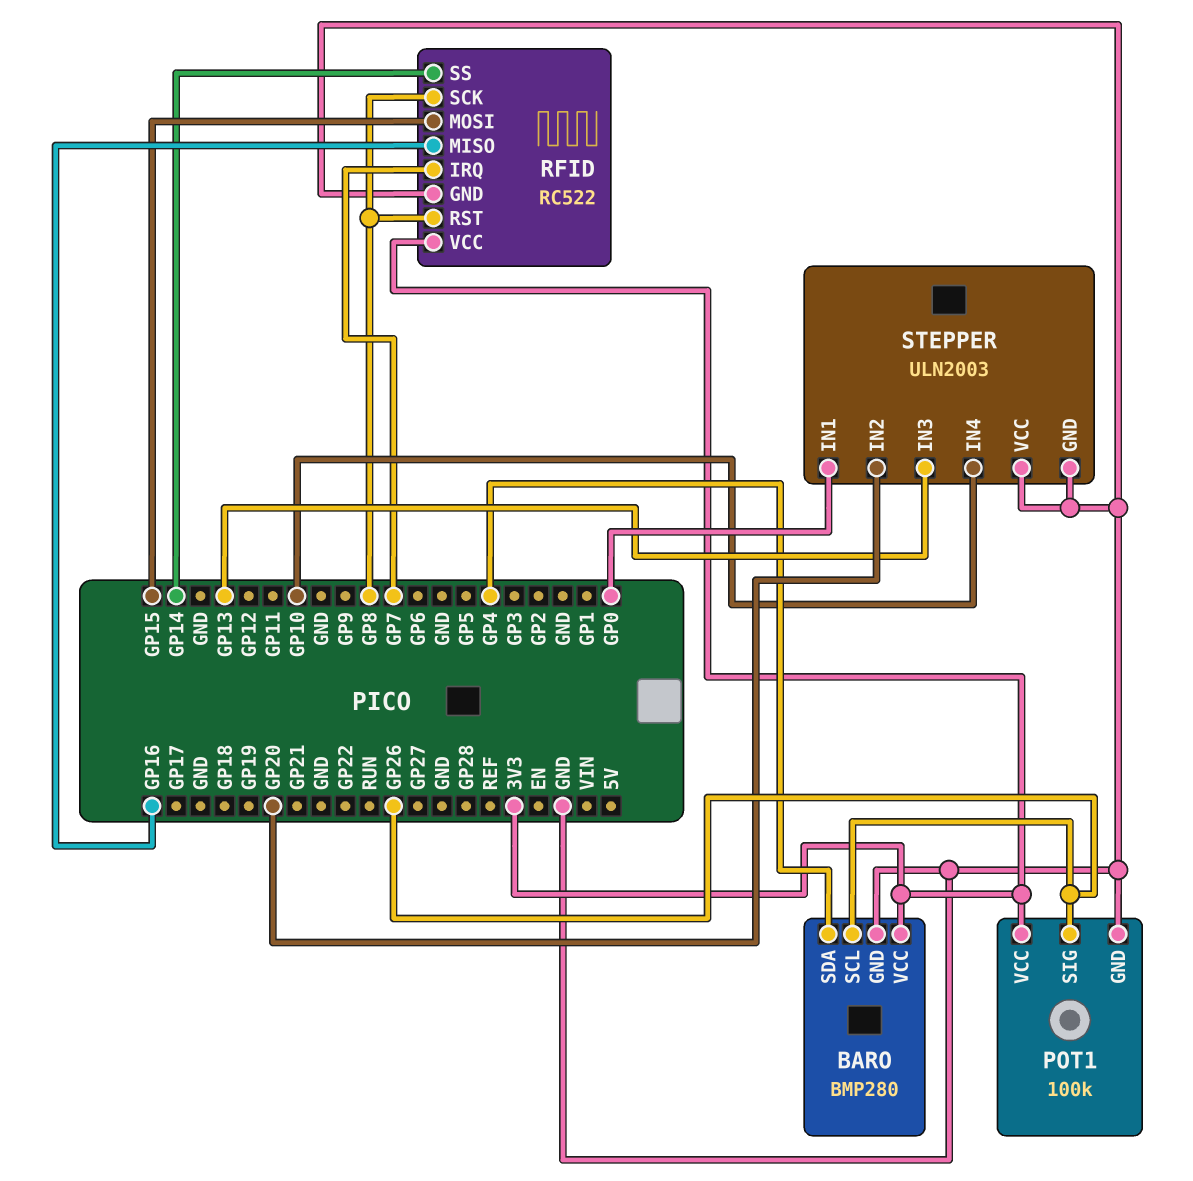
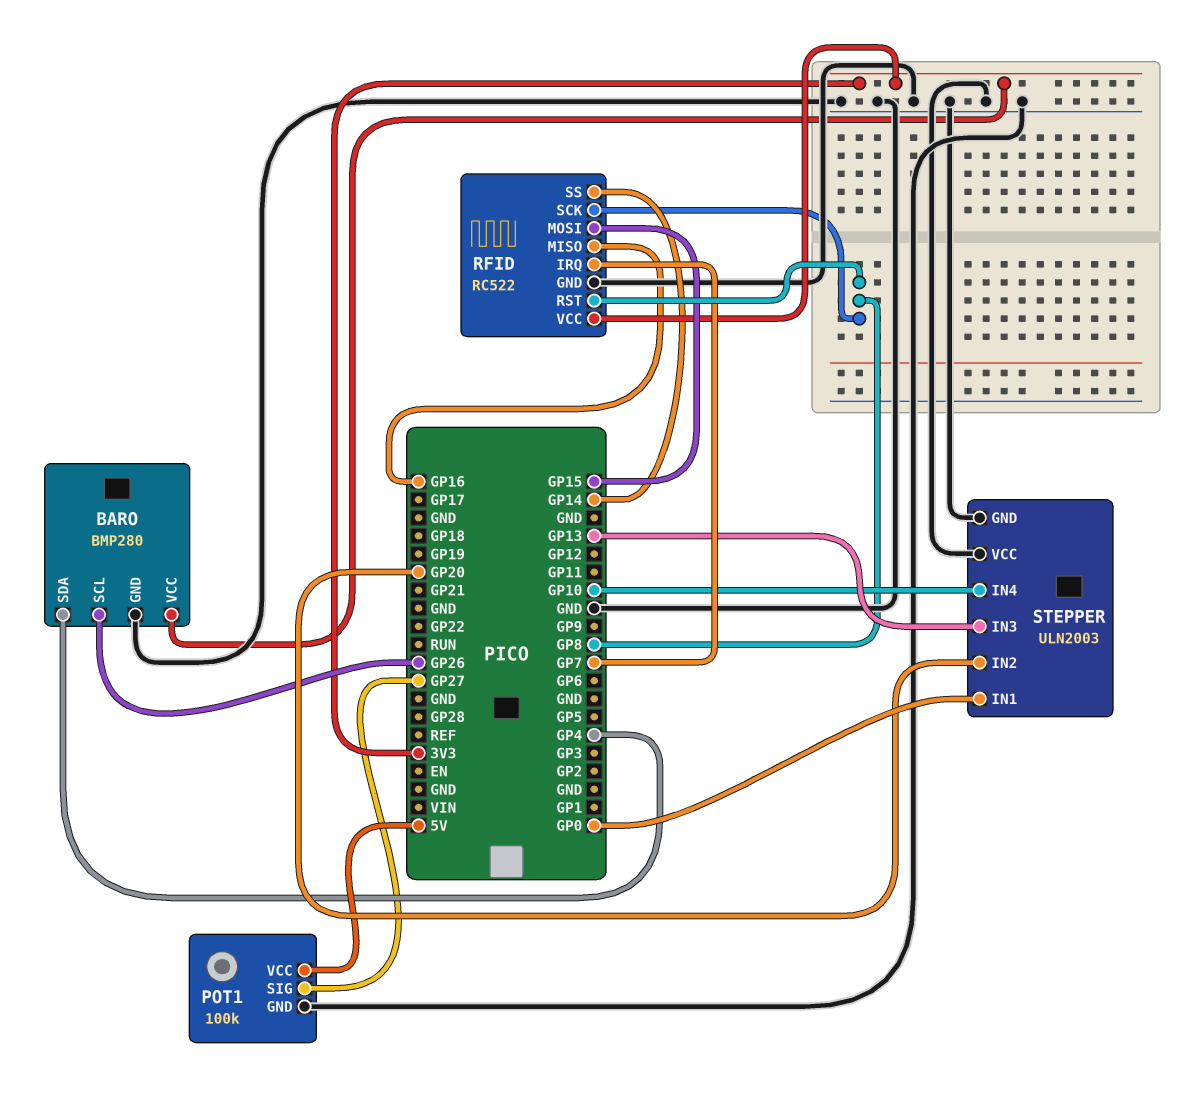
POT1 pin SIG: GP26 -> GP27
POT1 pin VCC: 3V3 -> 5V

